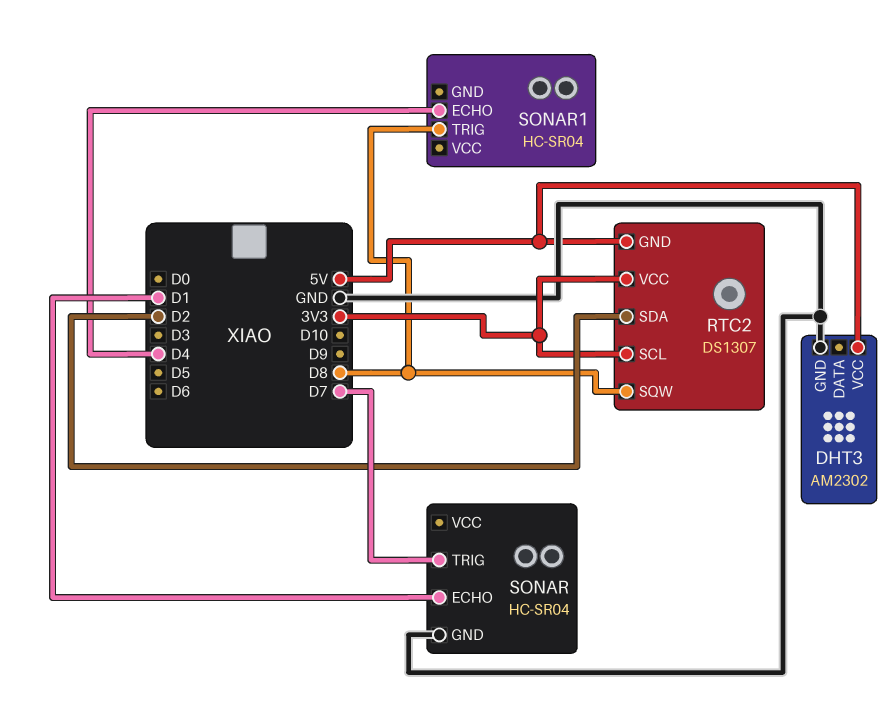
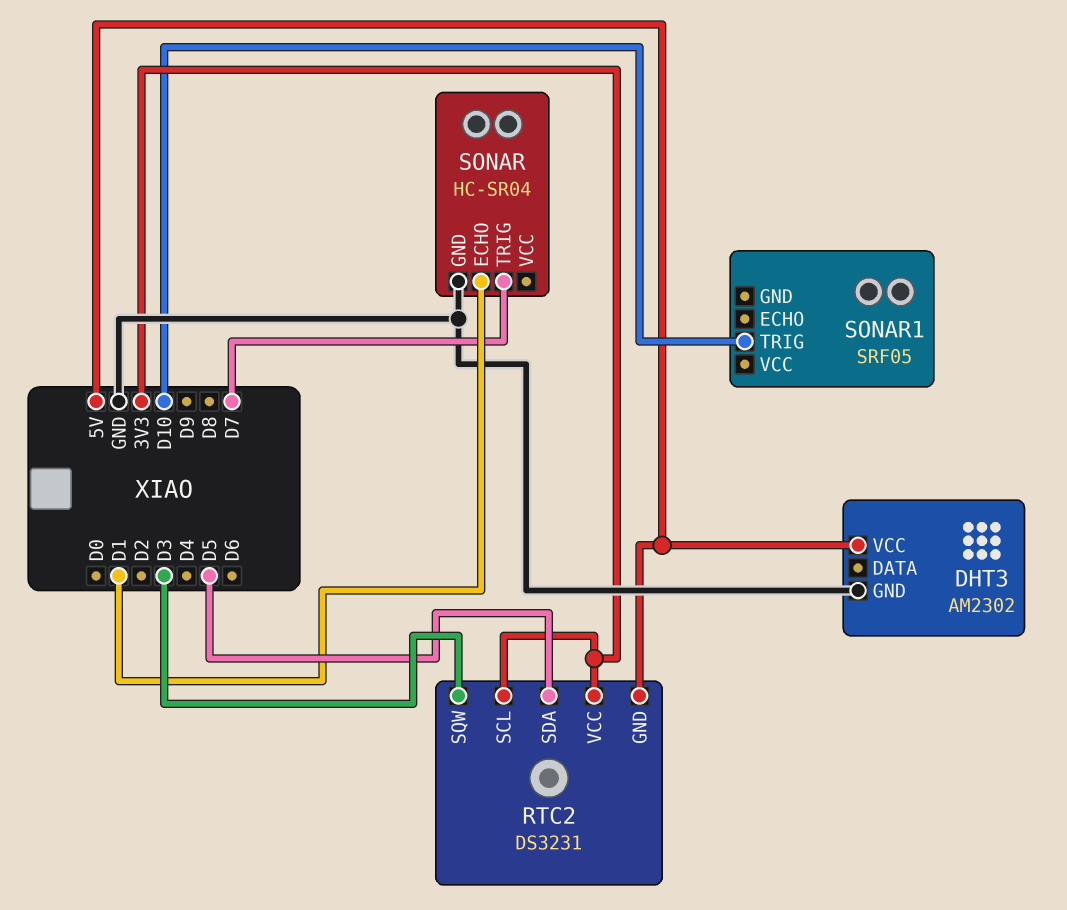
RTC2: DS1307 -> DS3231
RTC2 pin SDA: D2 -> D5
RTC2 pin SQW: D8 -> D3
SONAR1: HC-SR04 -> SRF05
SONAR1 pin ECHO: D4 -> none
SONAR1 pin TRIG: D8 -> D10

